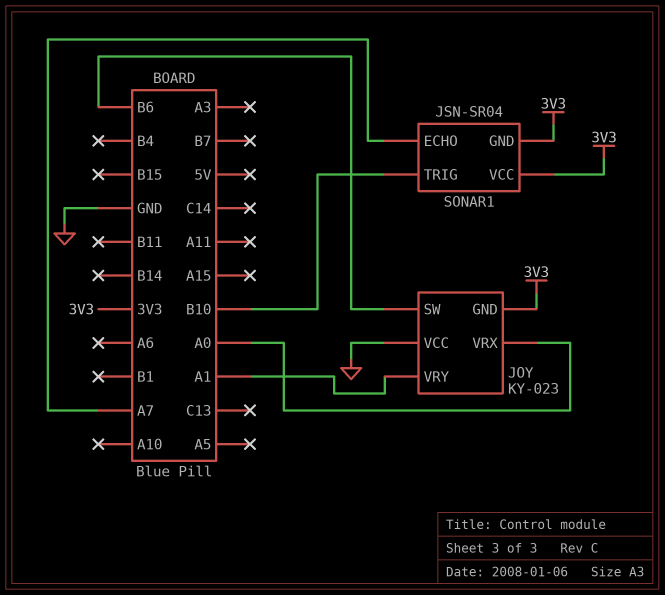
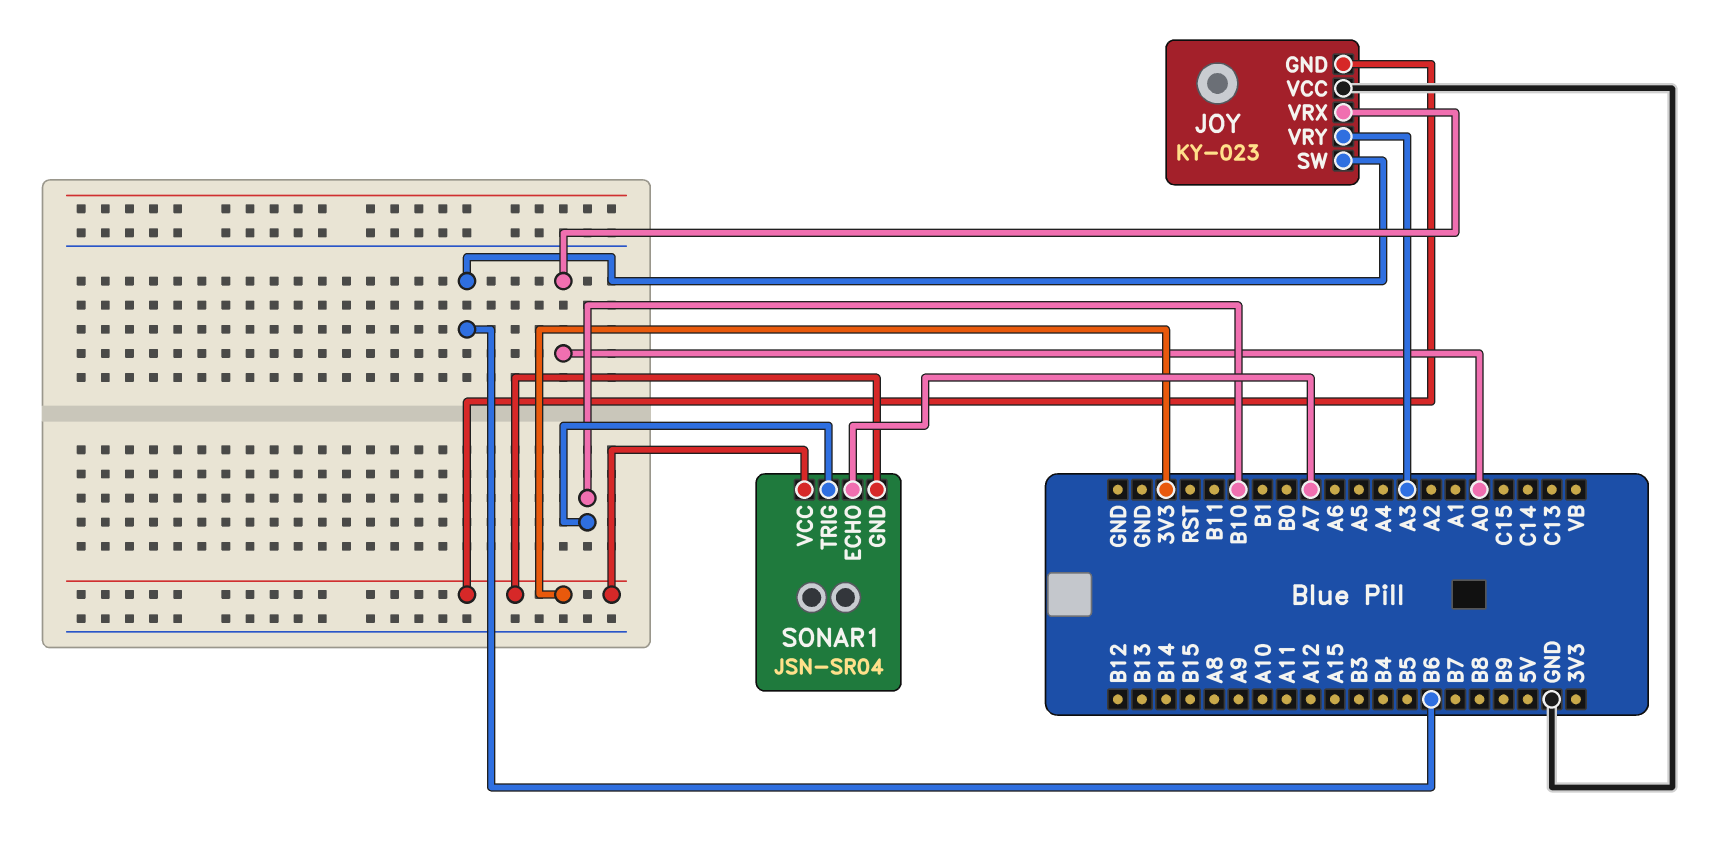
JOY pin VRY: A1 -> A3

